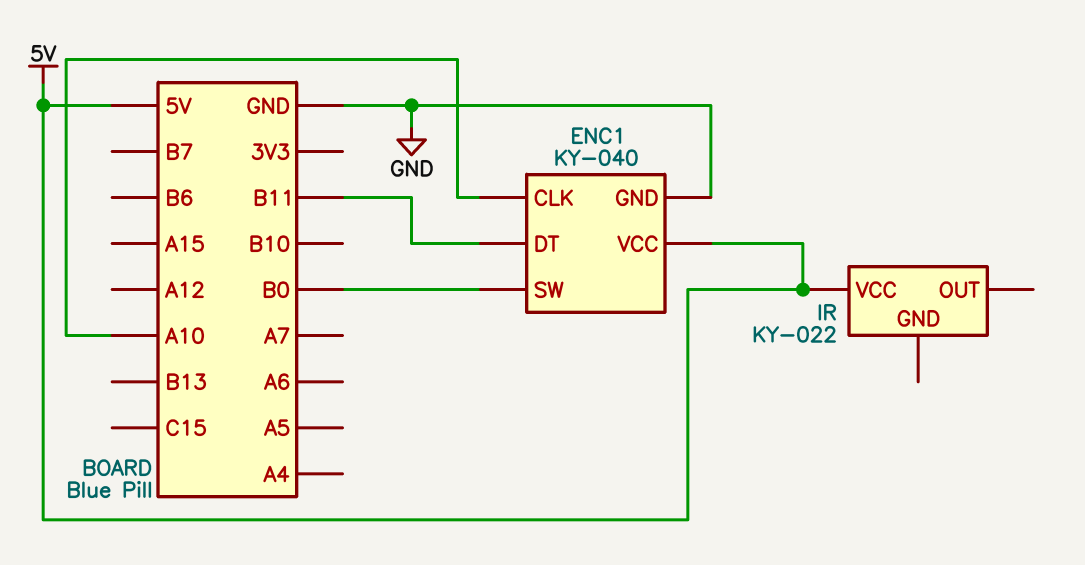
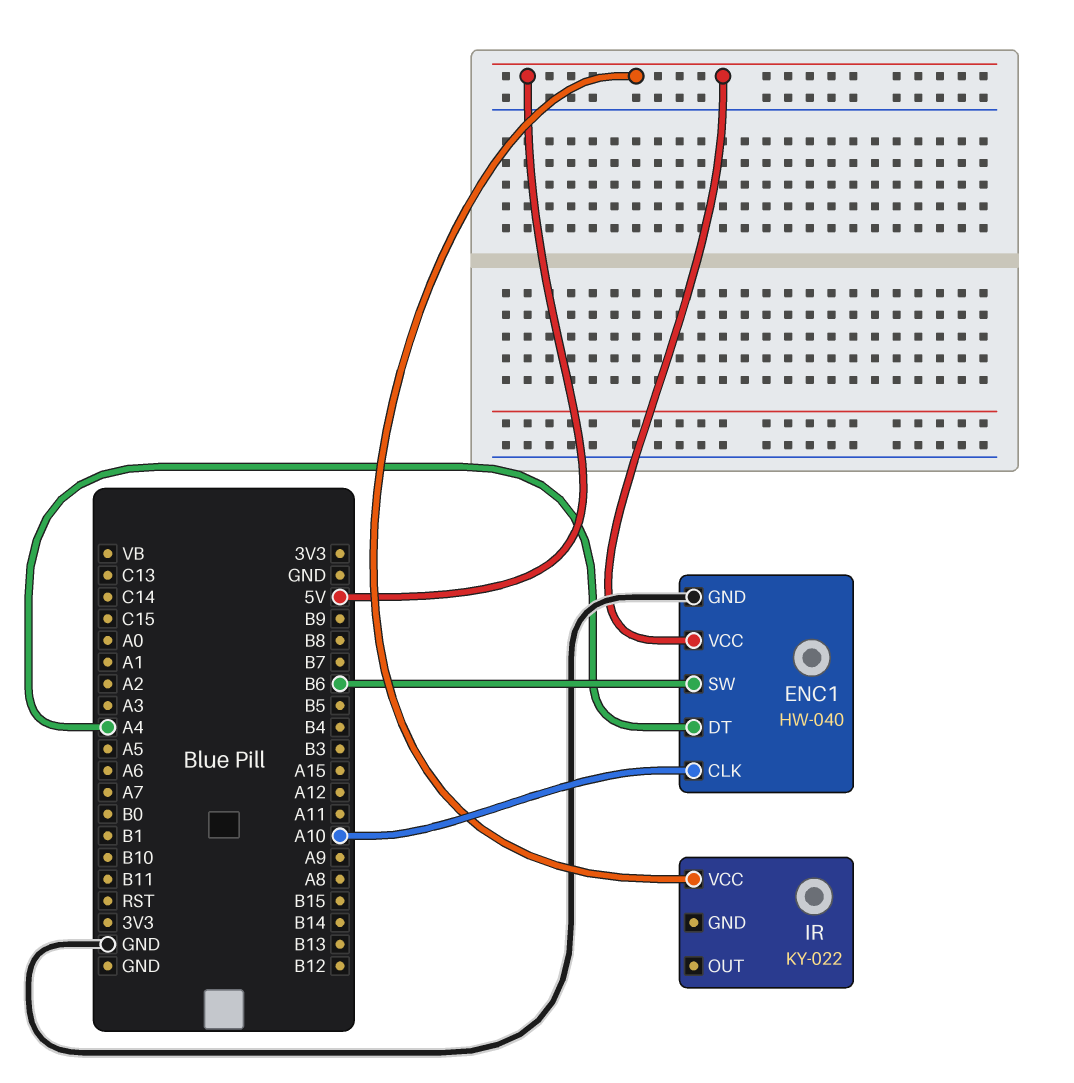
ENC1: KY-040 -> HW-040
ENC1 pin DT: B11 -> A4
ENC1 pin SW: B0 -> B6

